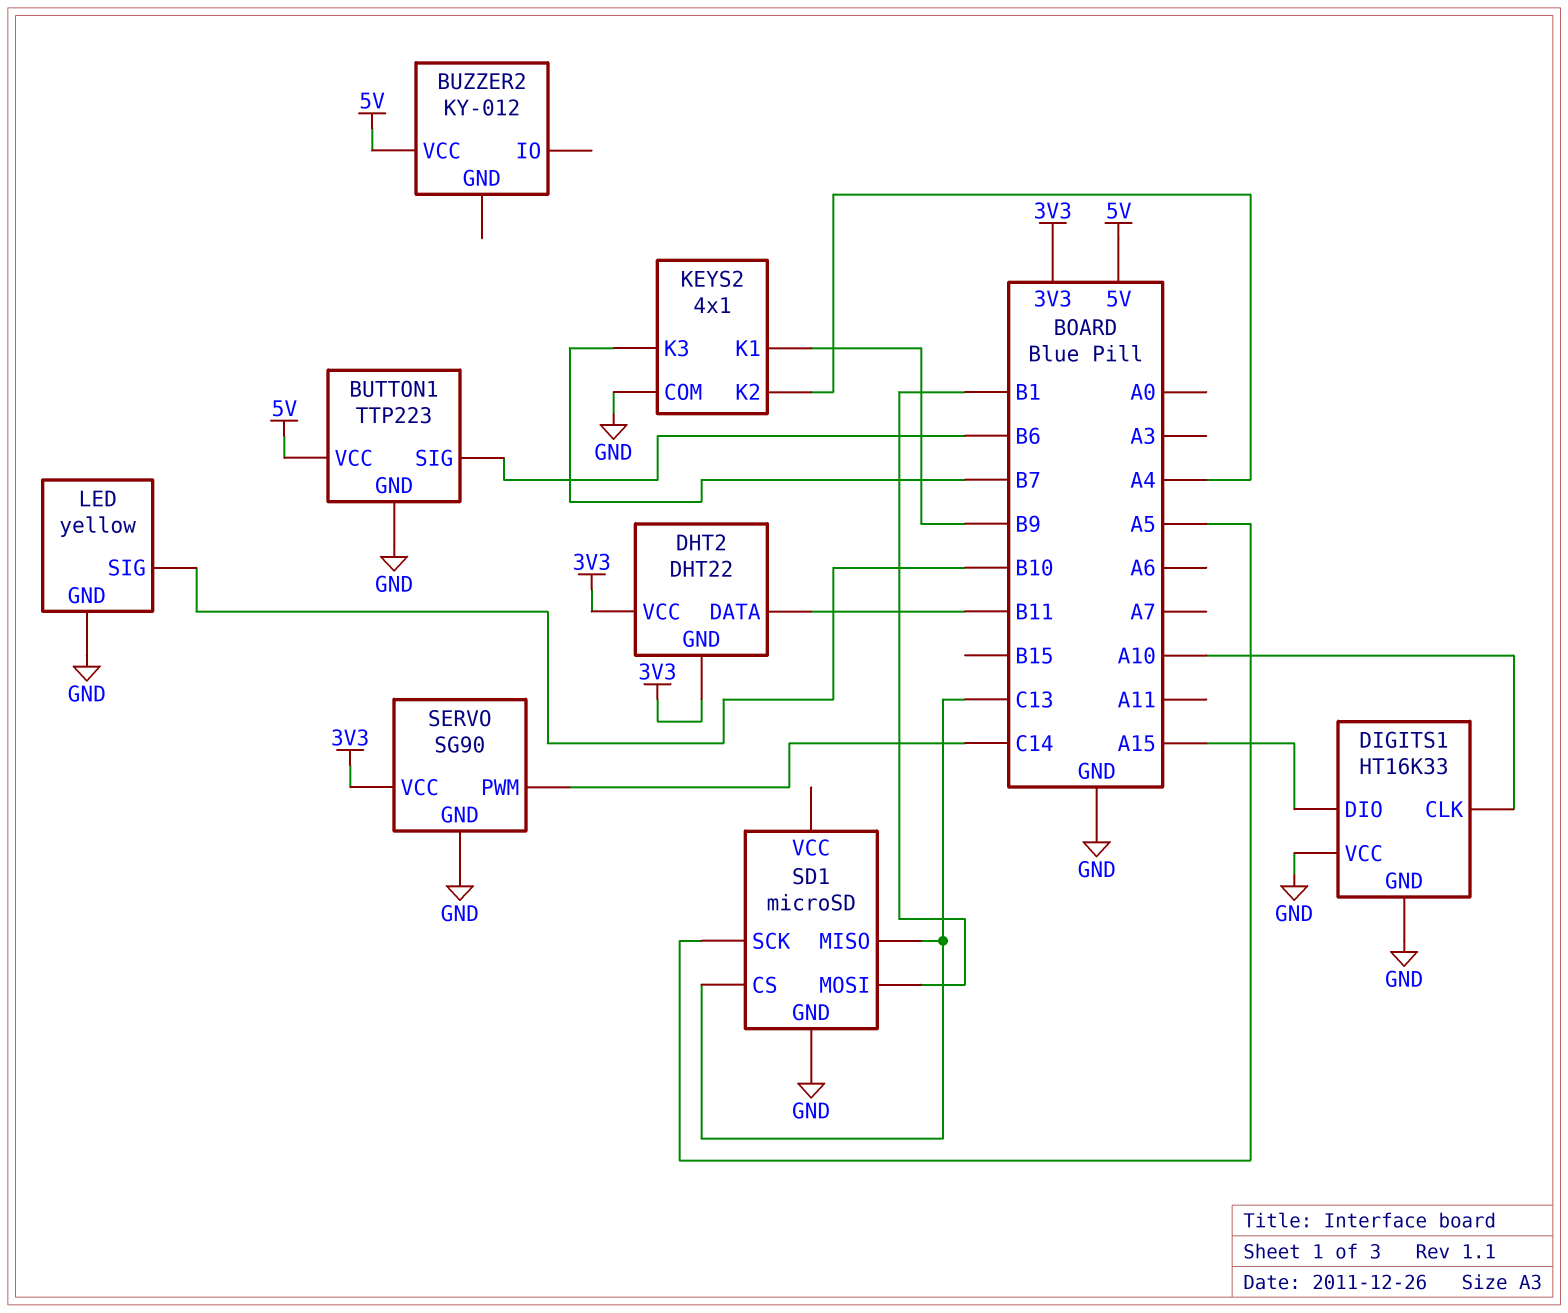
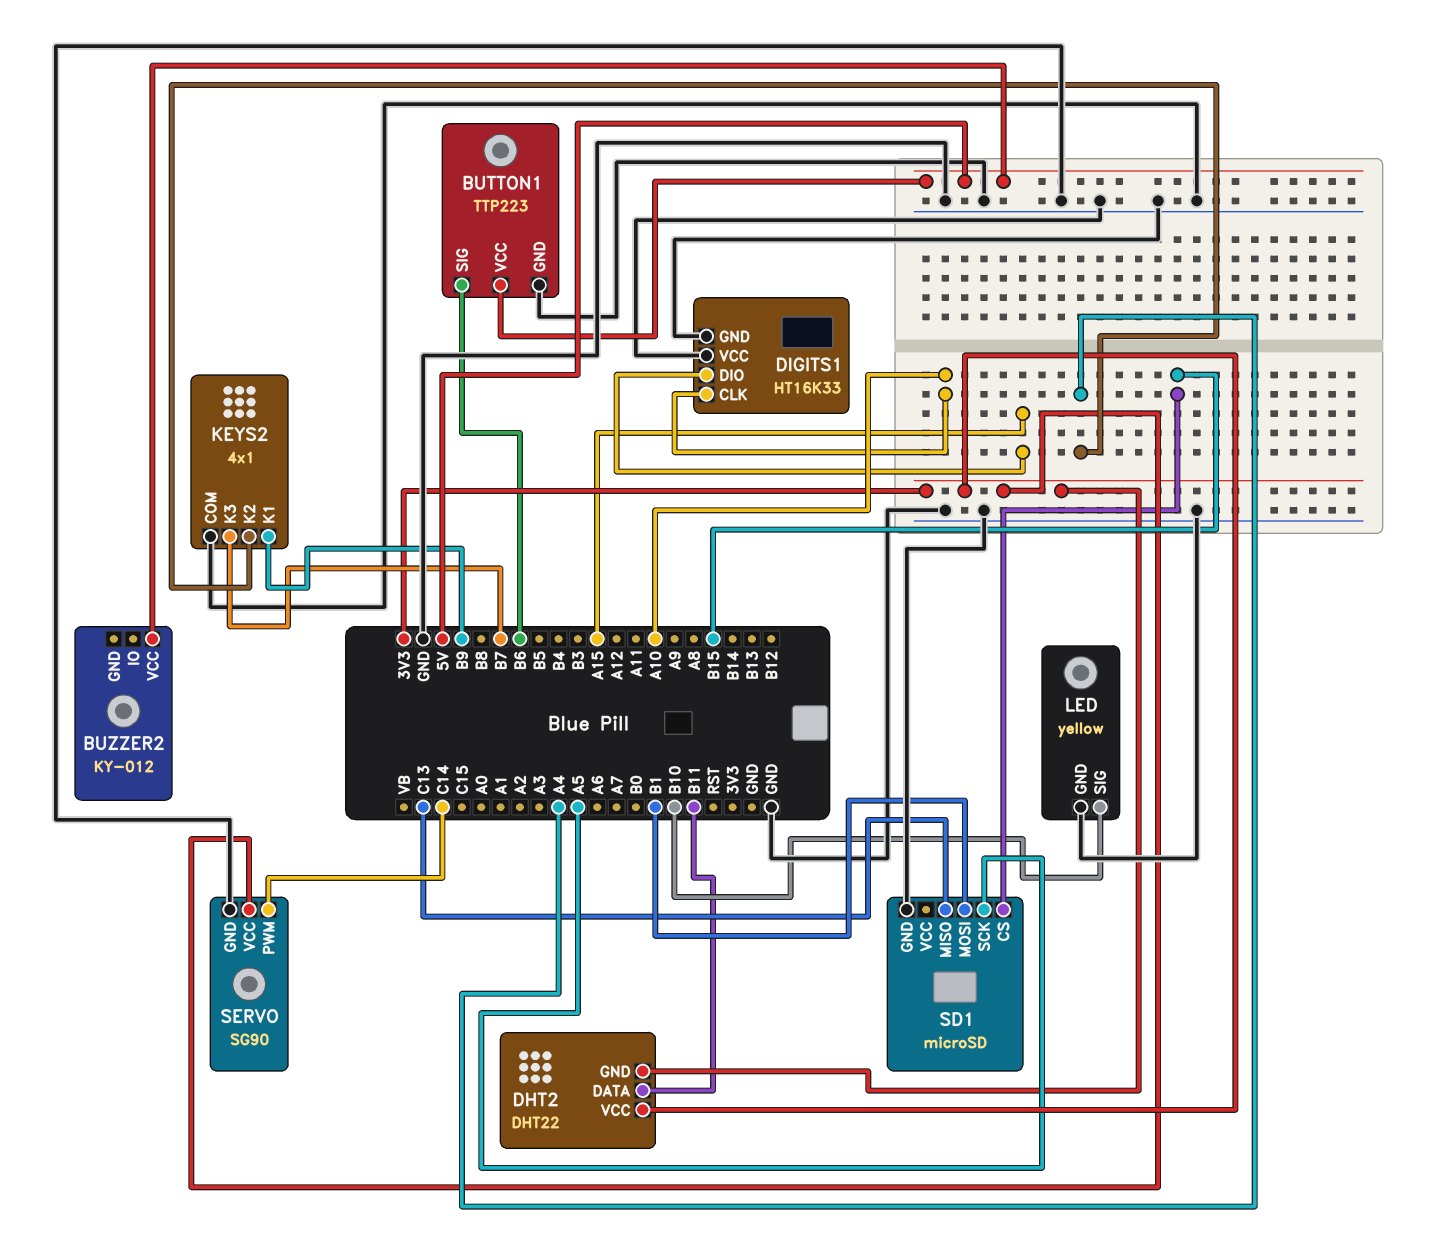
SD1 pin CS: C13 -> B15

